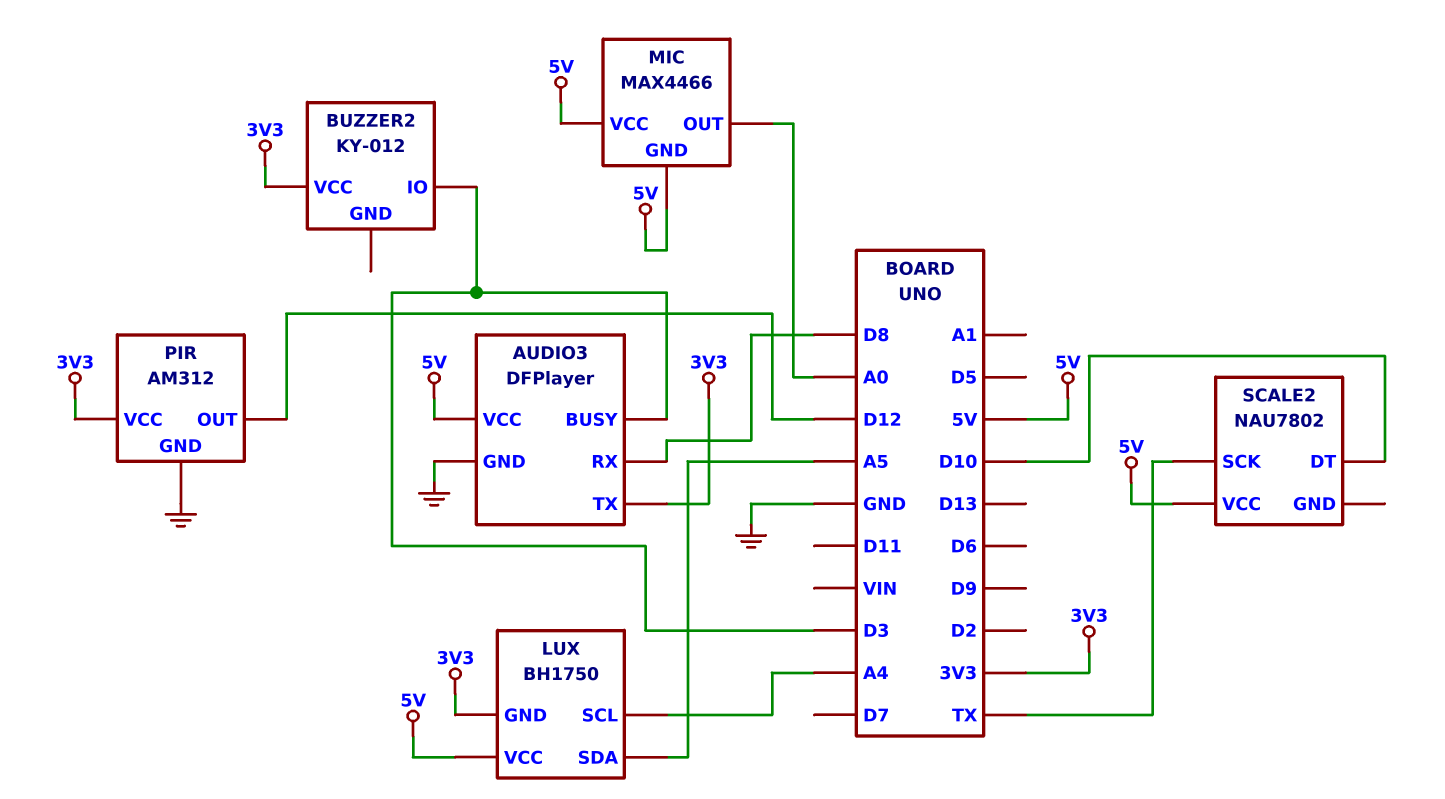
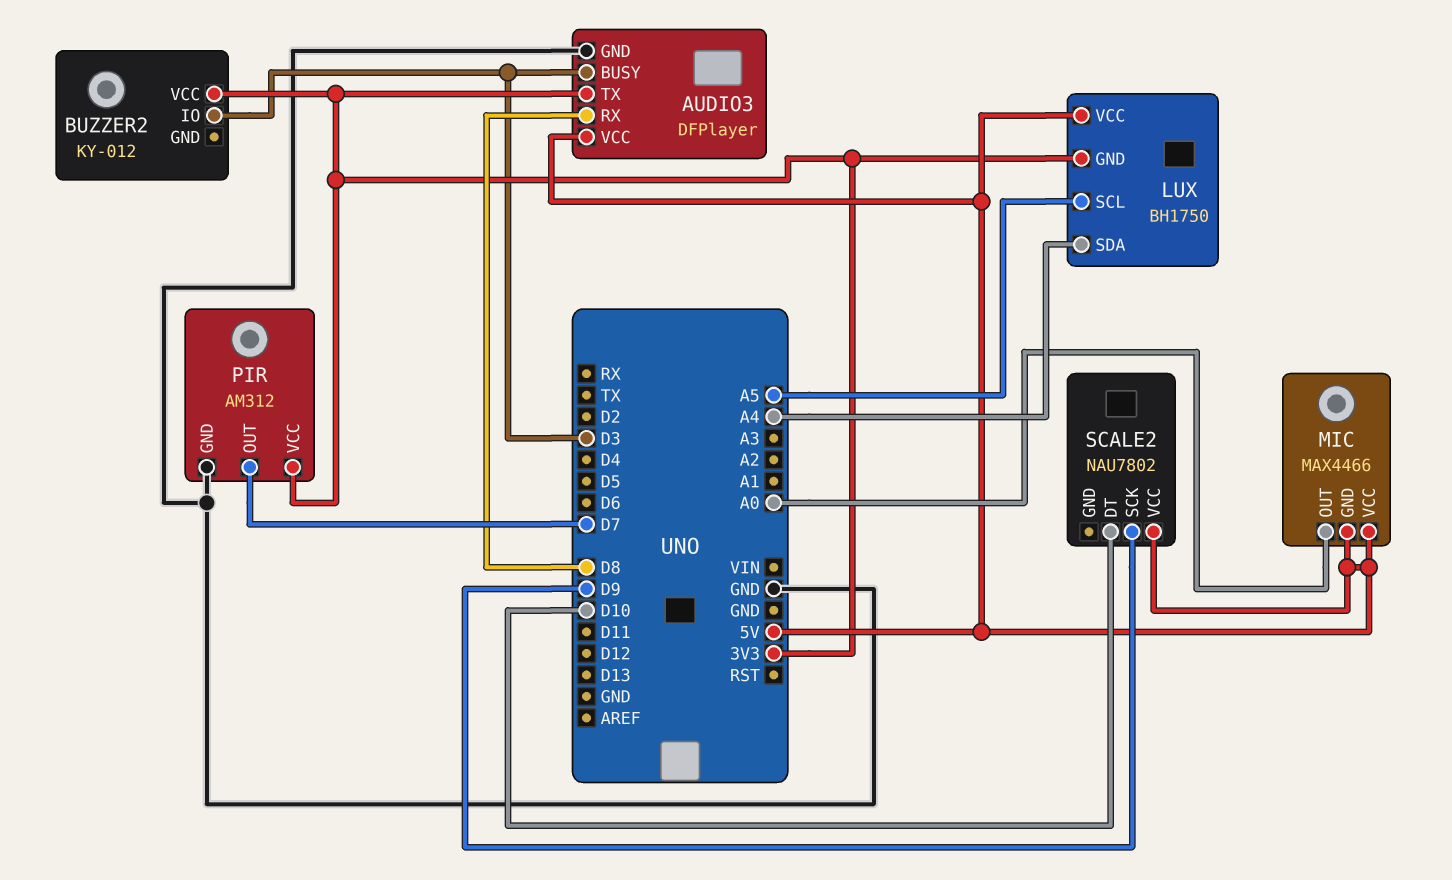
LUX pin SCL: A4 -> A5
LUX pin SDA: A5 -> A4
PIR pin OUT: D12 -> D7
SCALE2 pin SCK: TX -> D9

